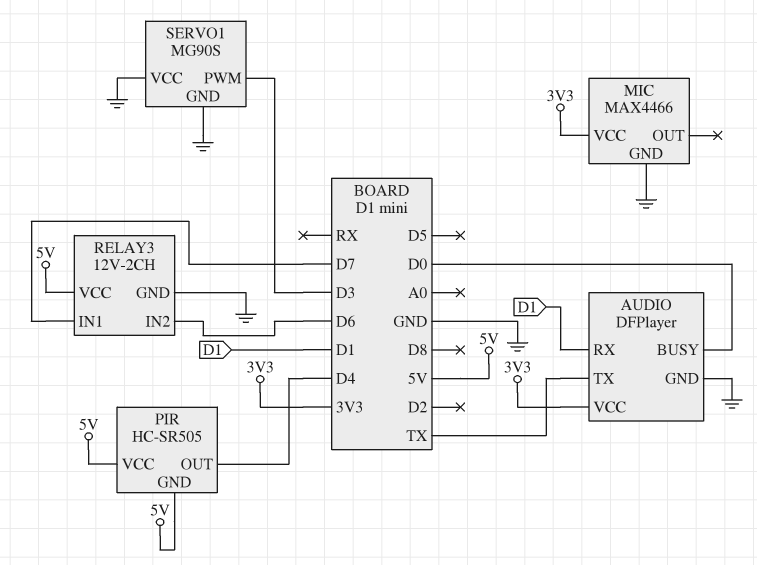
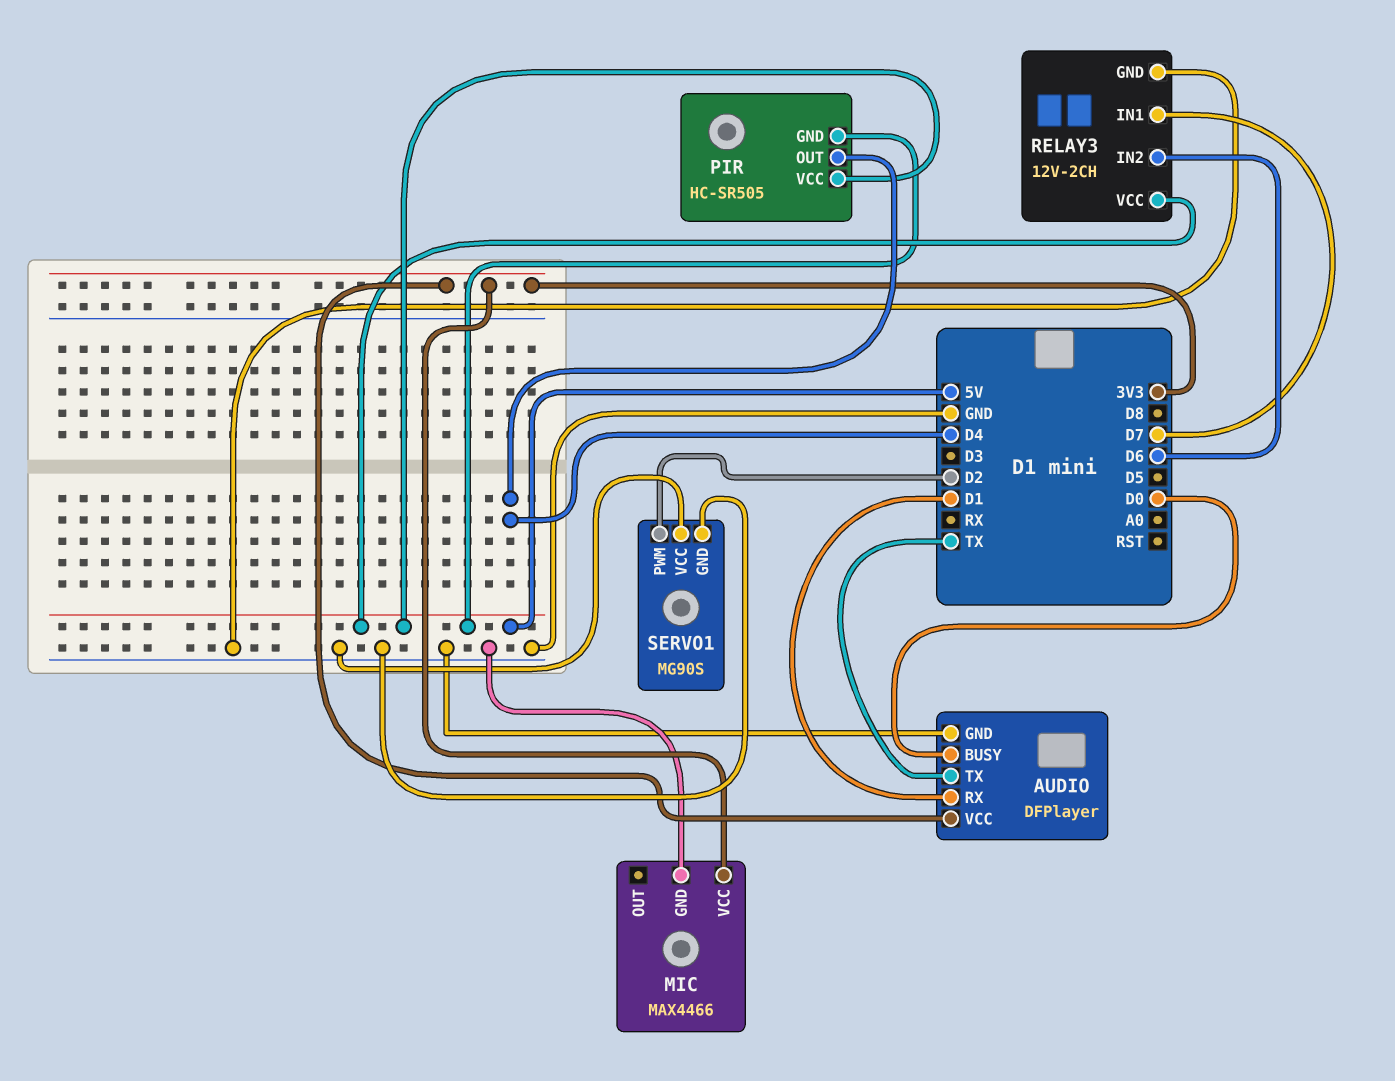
SERVO1 pin PWM: D3 -> D2

